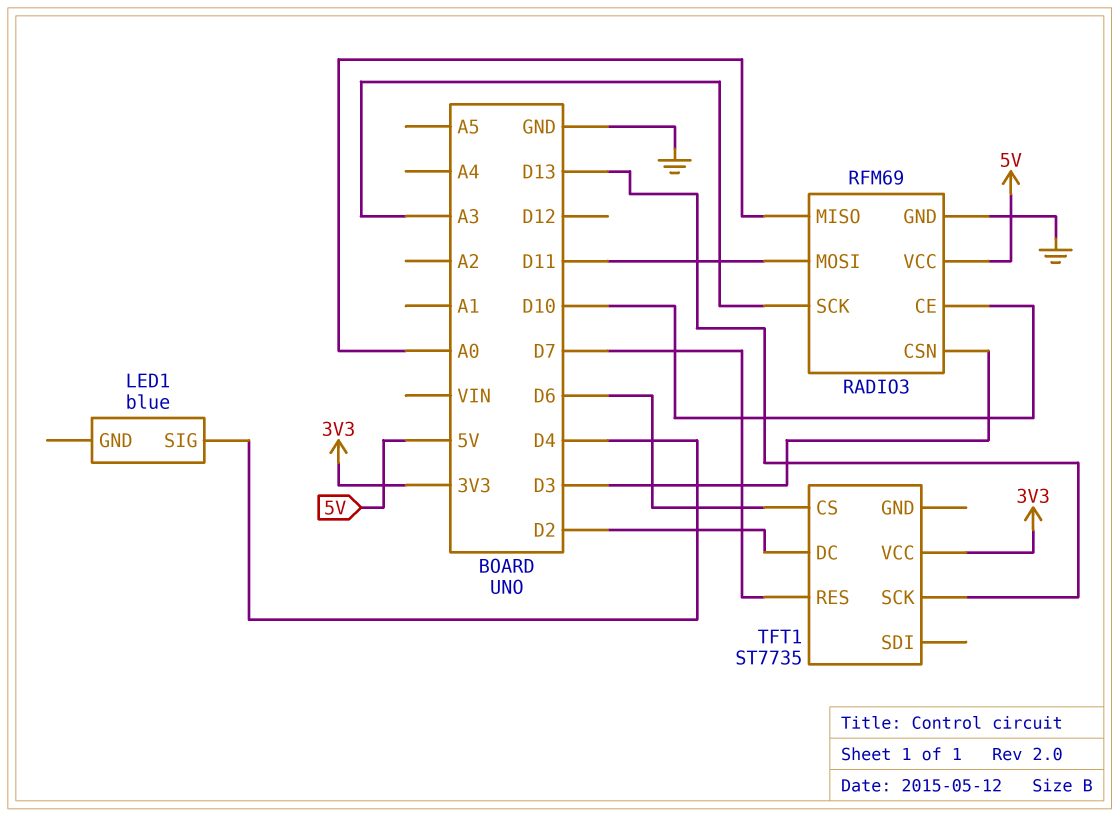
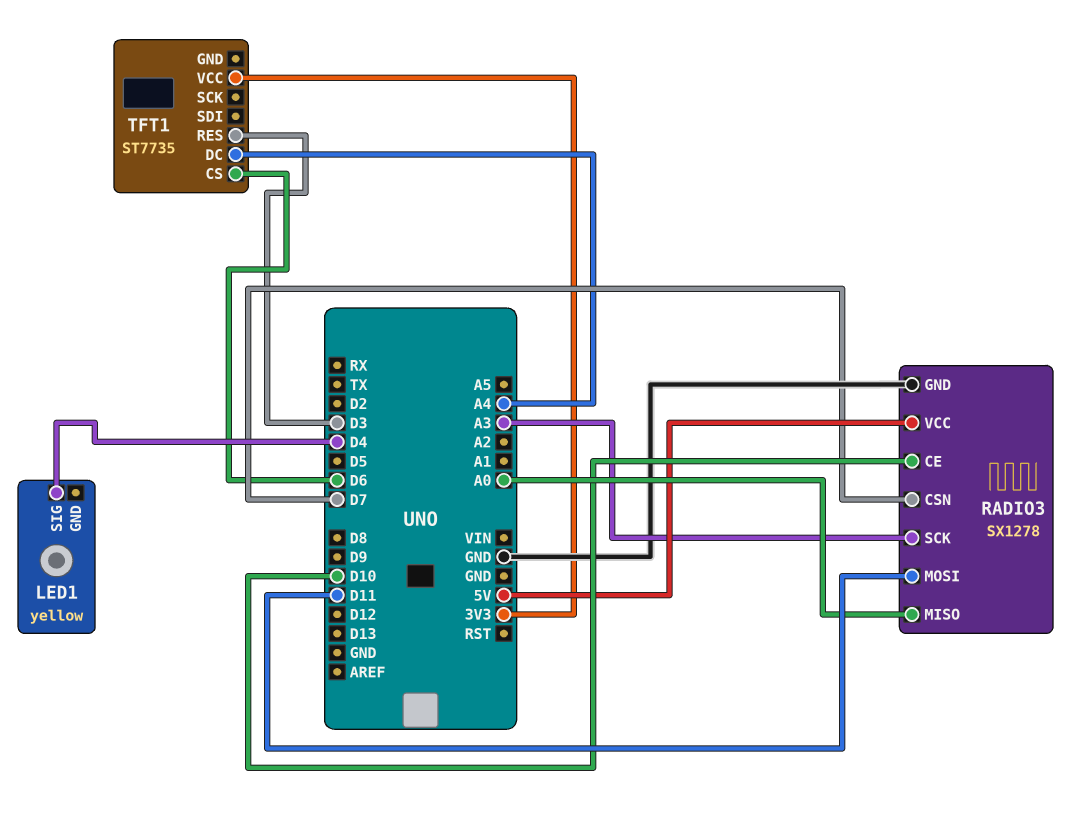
LED1: blue -> yellow
RADIO3: RFM69 -> SX1278
RADIO3 pin CSN: D3 -> D7
TFT1 pin DC: D2 -> A4
TFT1 pin RES: D7 -> D3
TFT1 pin SCK: D13 -> none

